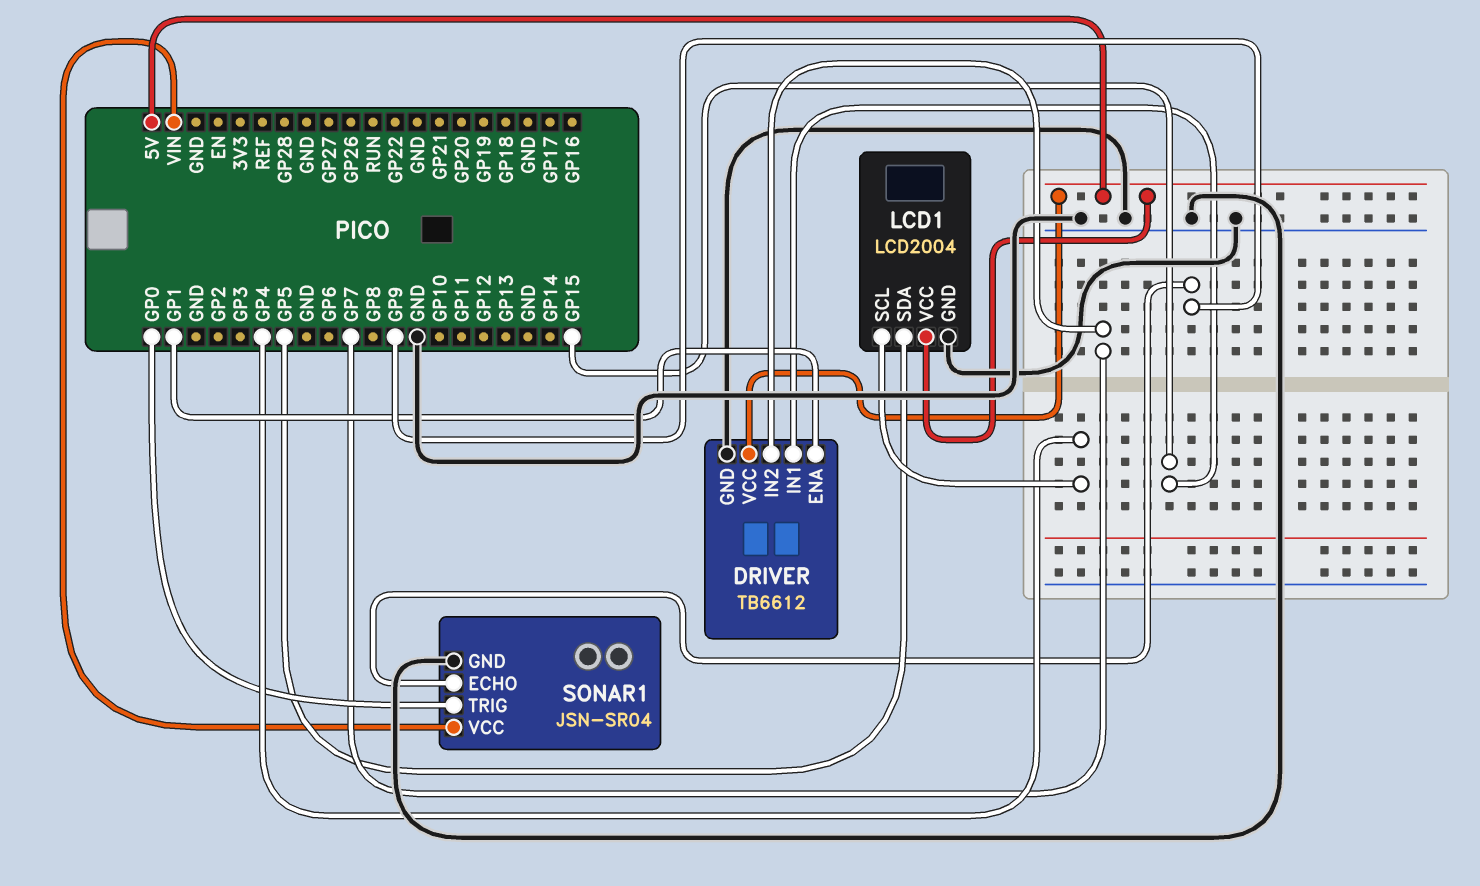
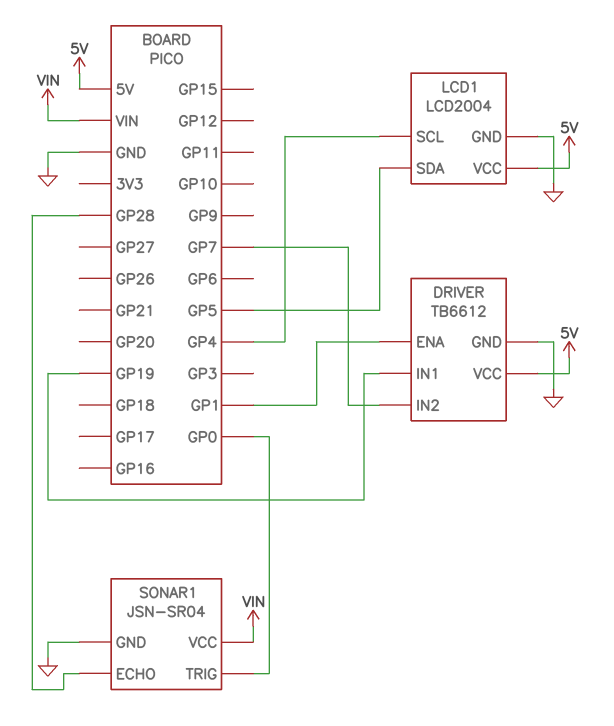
DRIVER pin IN1: GP15 -> GP19
SONAR1 pin ECHO: GP9 -> GP28

